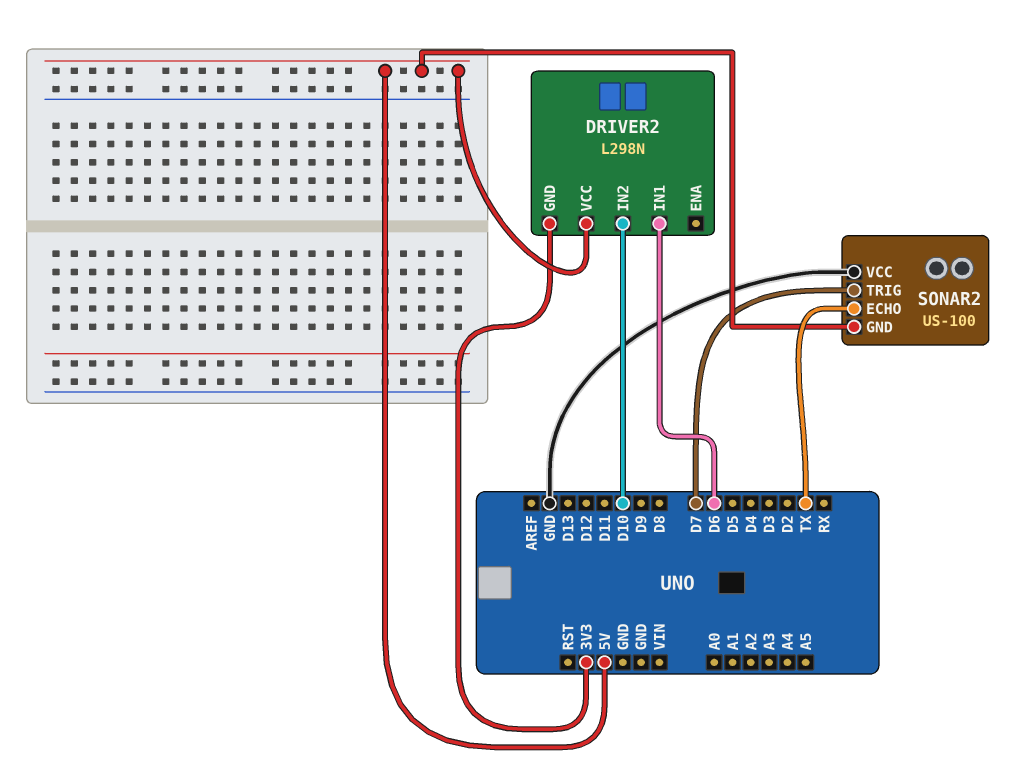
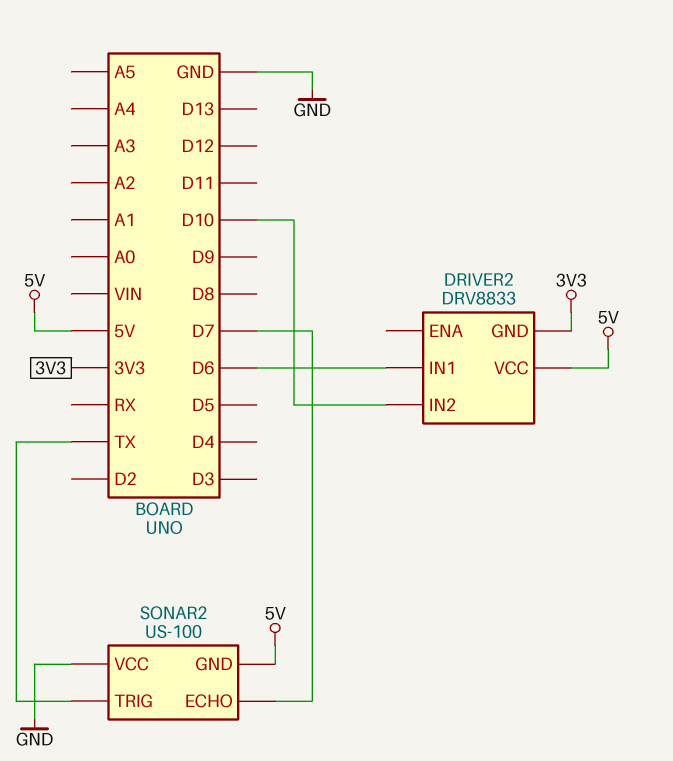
DRIVER2: L298N -> DRV8833
SONAR2 pin ECHO: TX -> D7
SONAR2 pin TRIG: D7 -> TX

